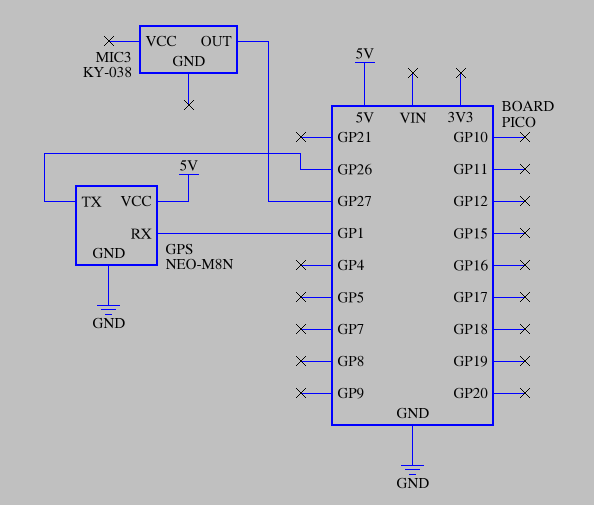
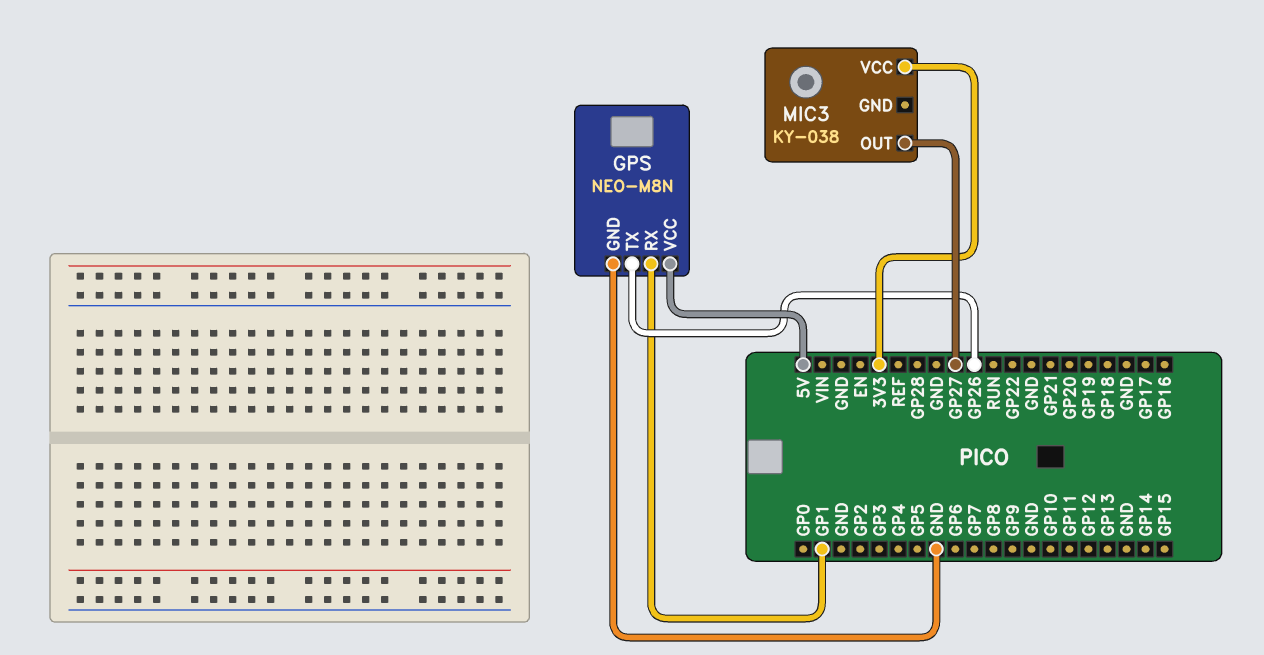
MIC3 pin VCC: none -> 3V3

